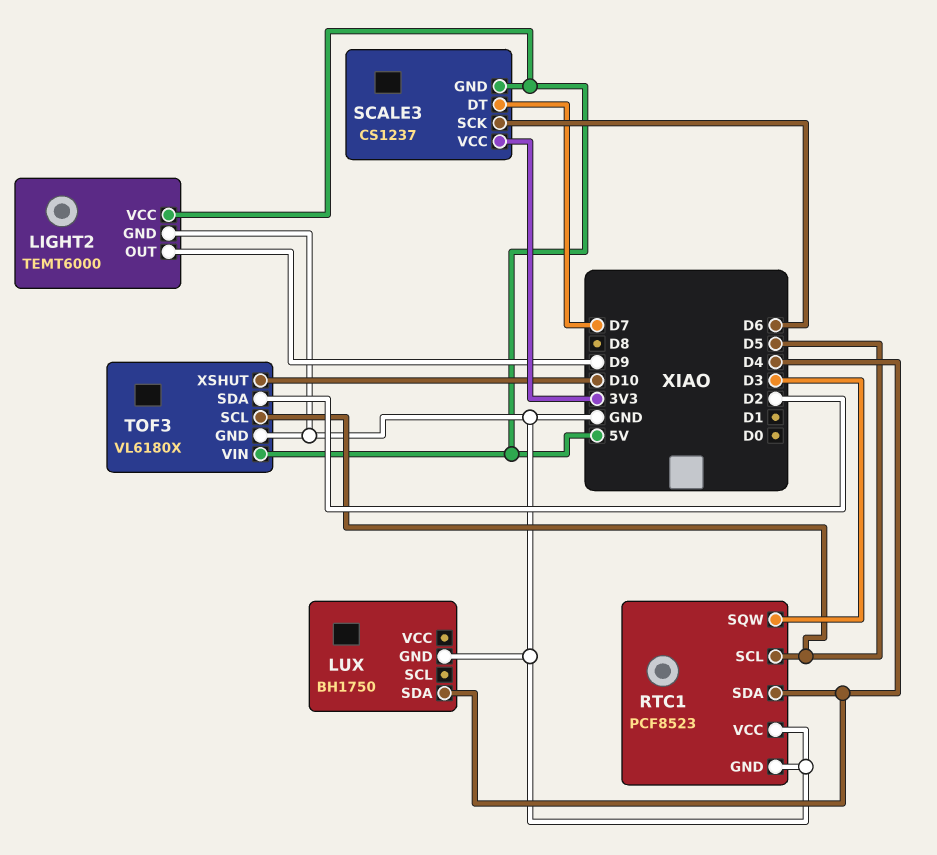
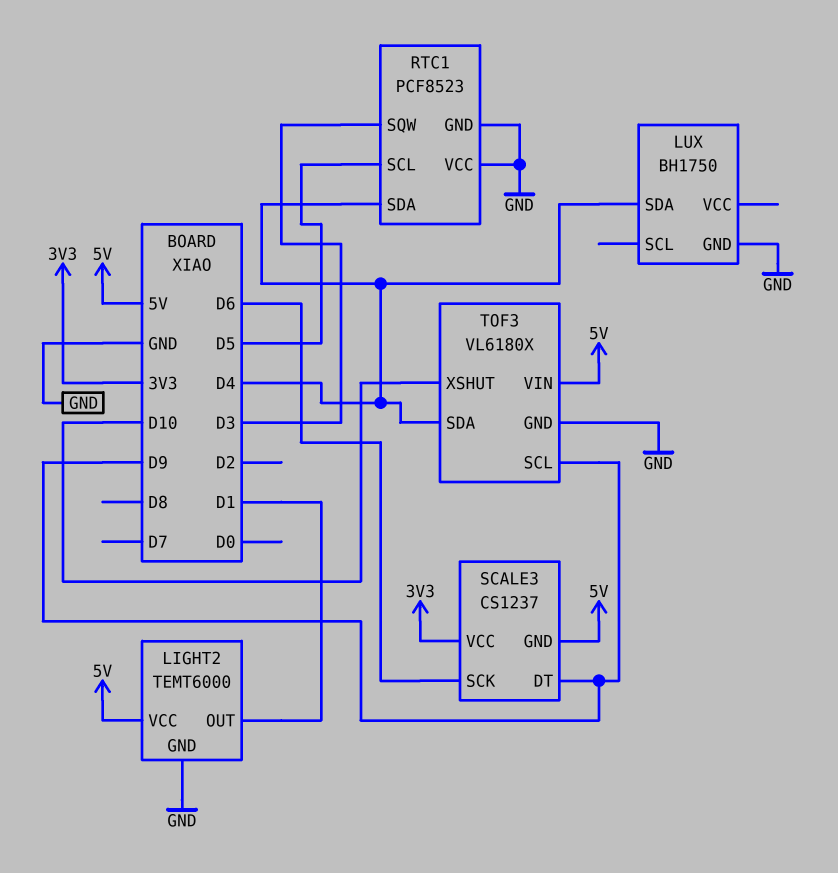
LIGHT2 pin OUT: D9 -> D1
SCALE3 pin DT: D7 -> D9
TOF3 pin SCL: D5 -> D9
TOF3 pin SDA: D2 -> D4

